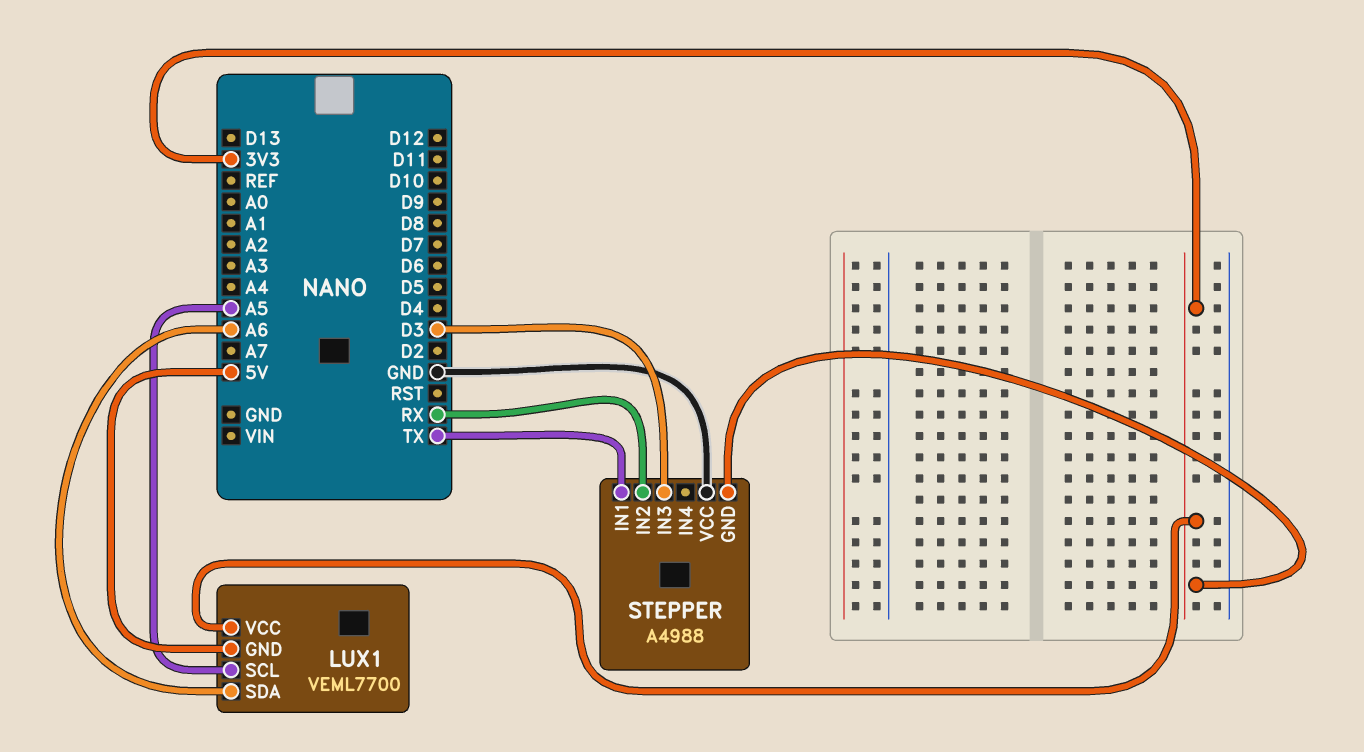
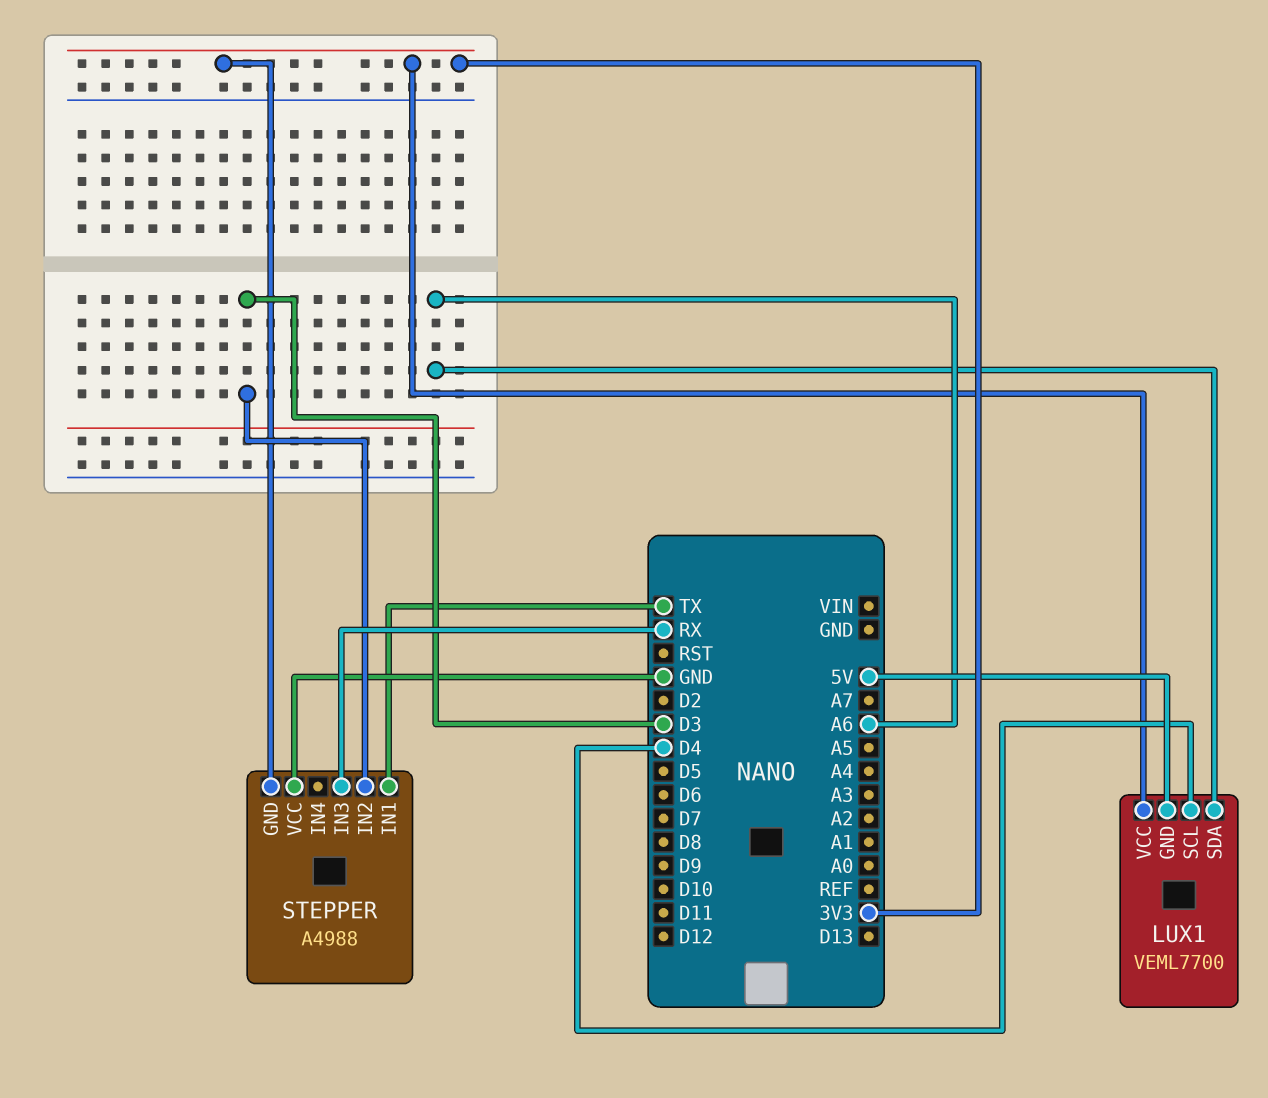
LUX1 pin SCL: A5 -> D4
STEPPER pin IN2: RX -> D3
STEPPER pin IN3: D3 -> RX

